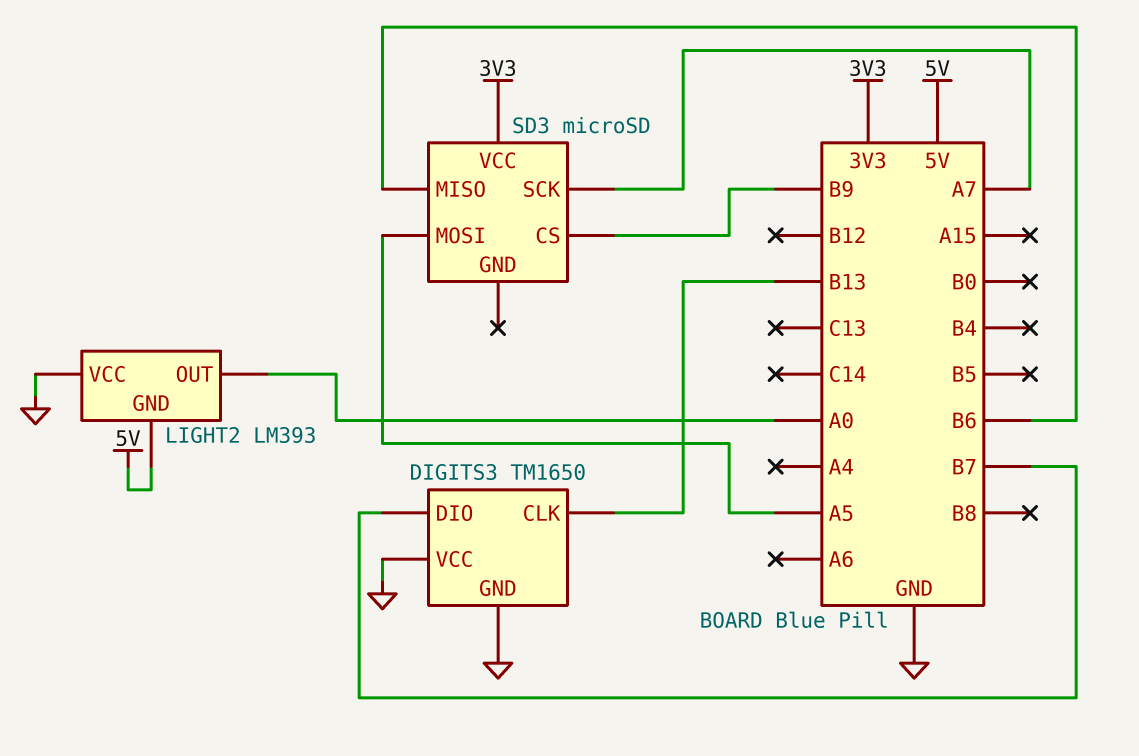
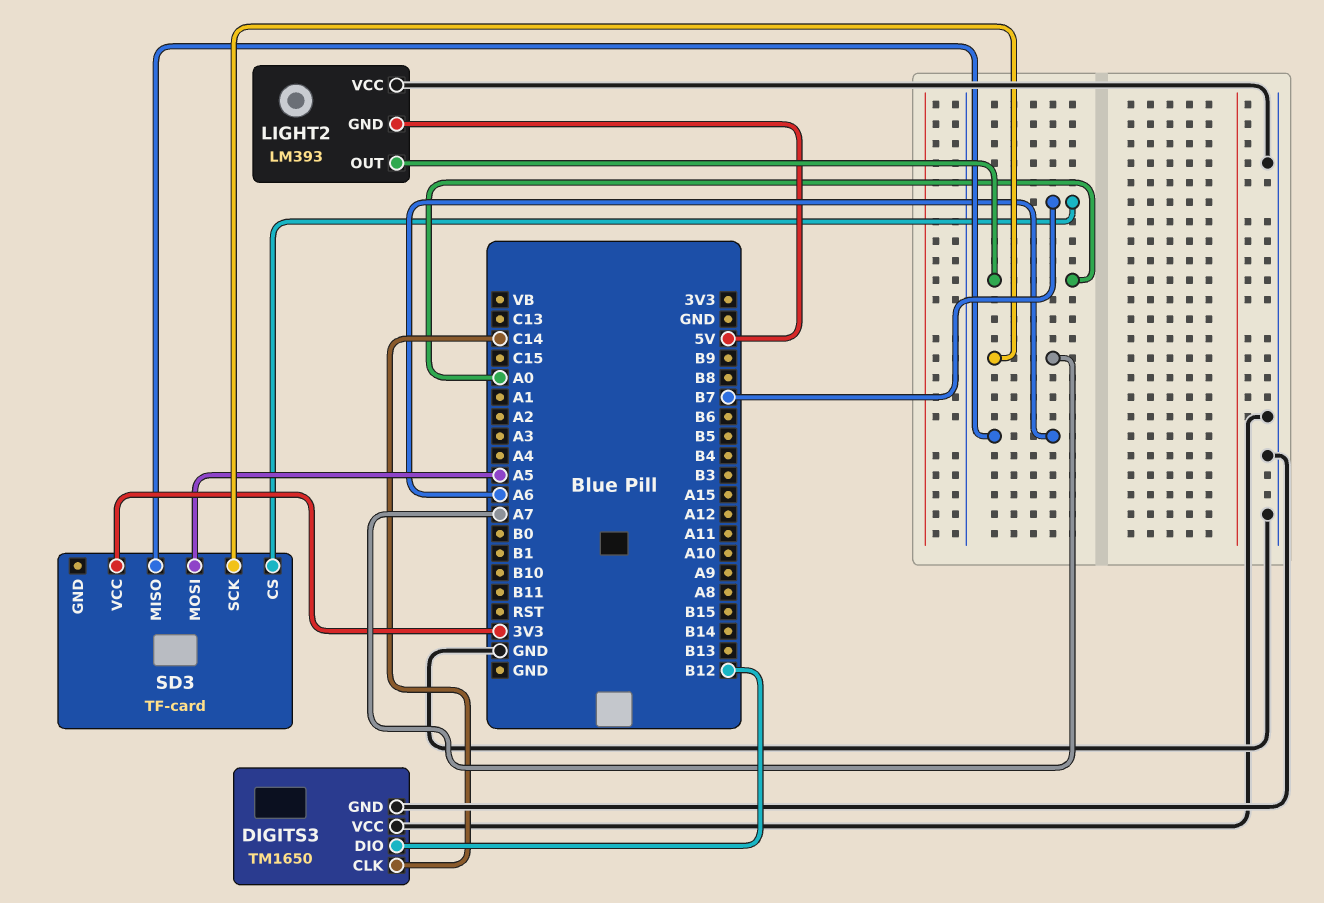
DIGITS3 pin CLK: B13 -> C14
DIGITS3 pin DIO: B7 -> B12
SD3: microSD -> TF-card
SD3 pin CS: B9 -> B7
SD3 pin MISO: B6 -> A6

